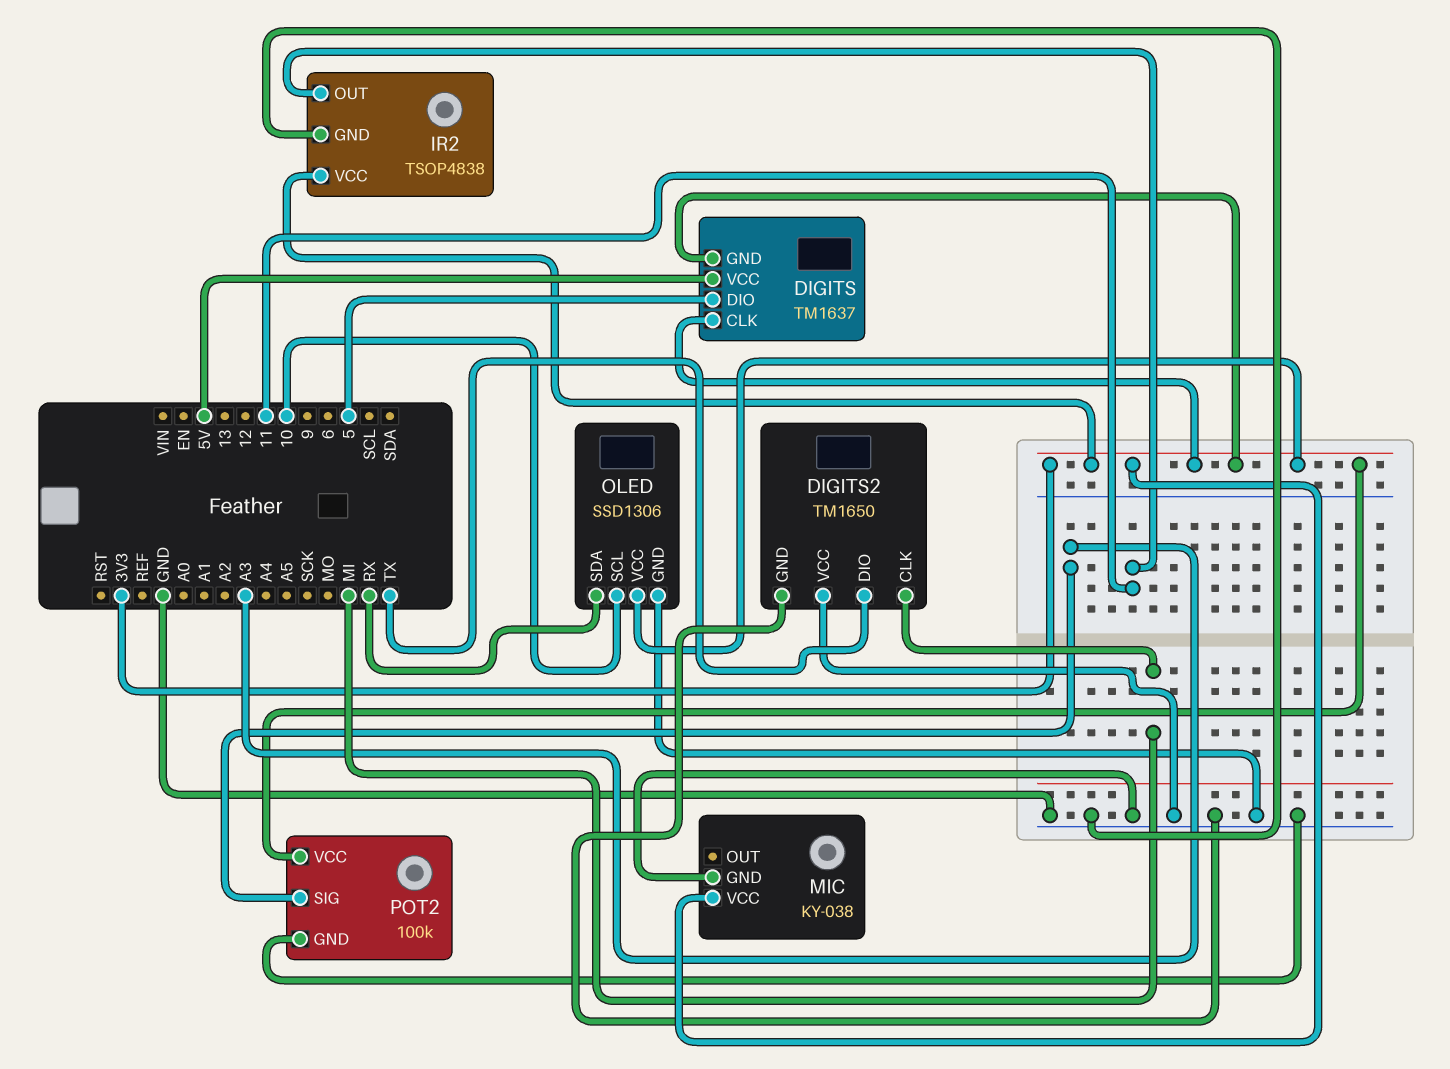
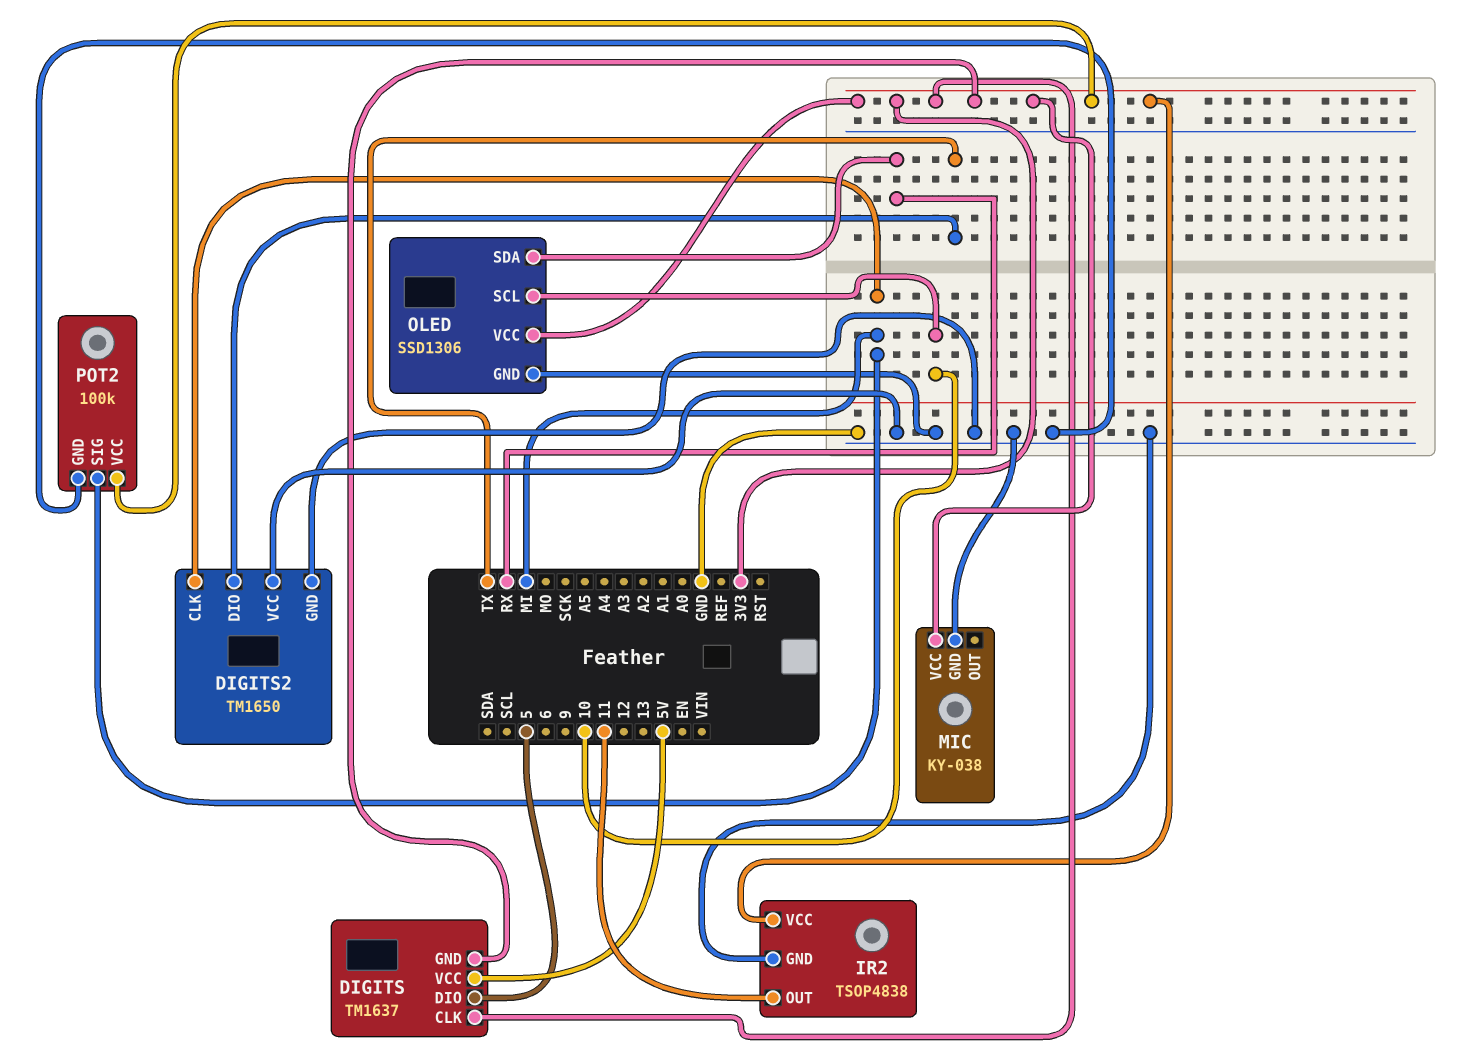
POT2 pin SIG: A3 -> MI

